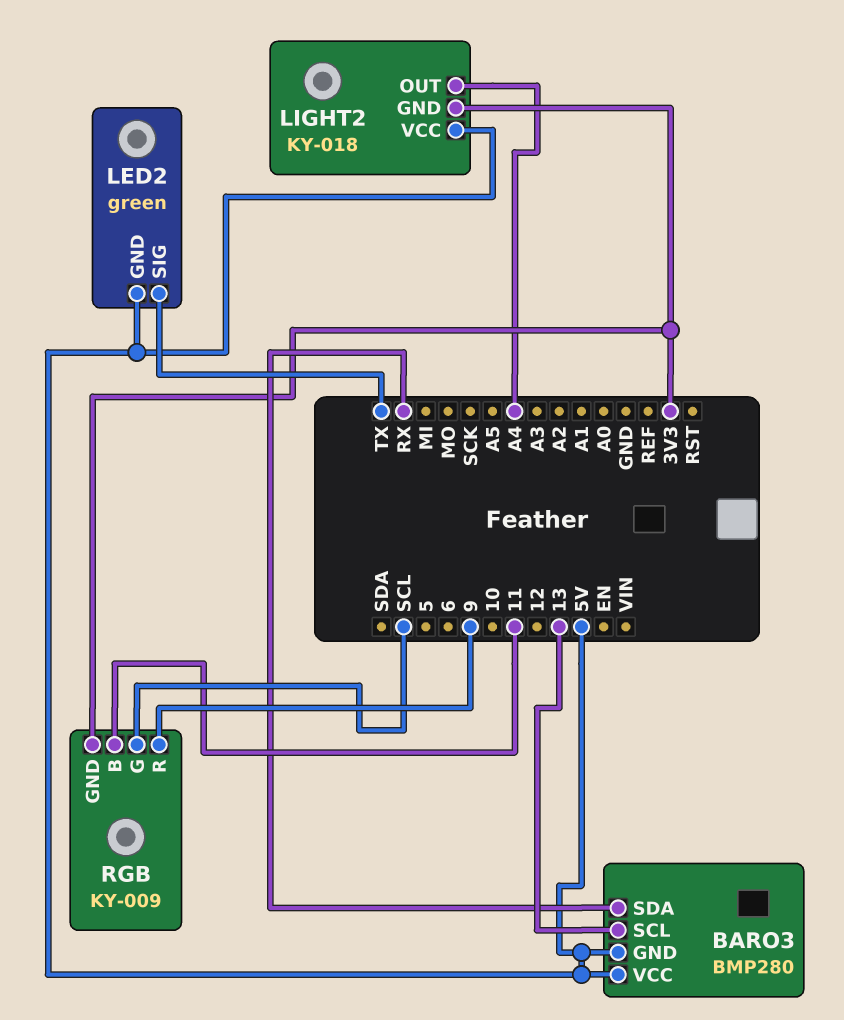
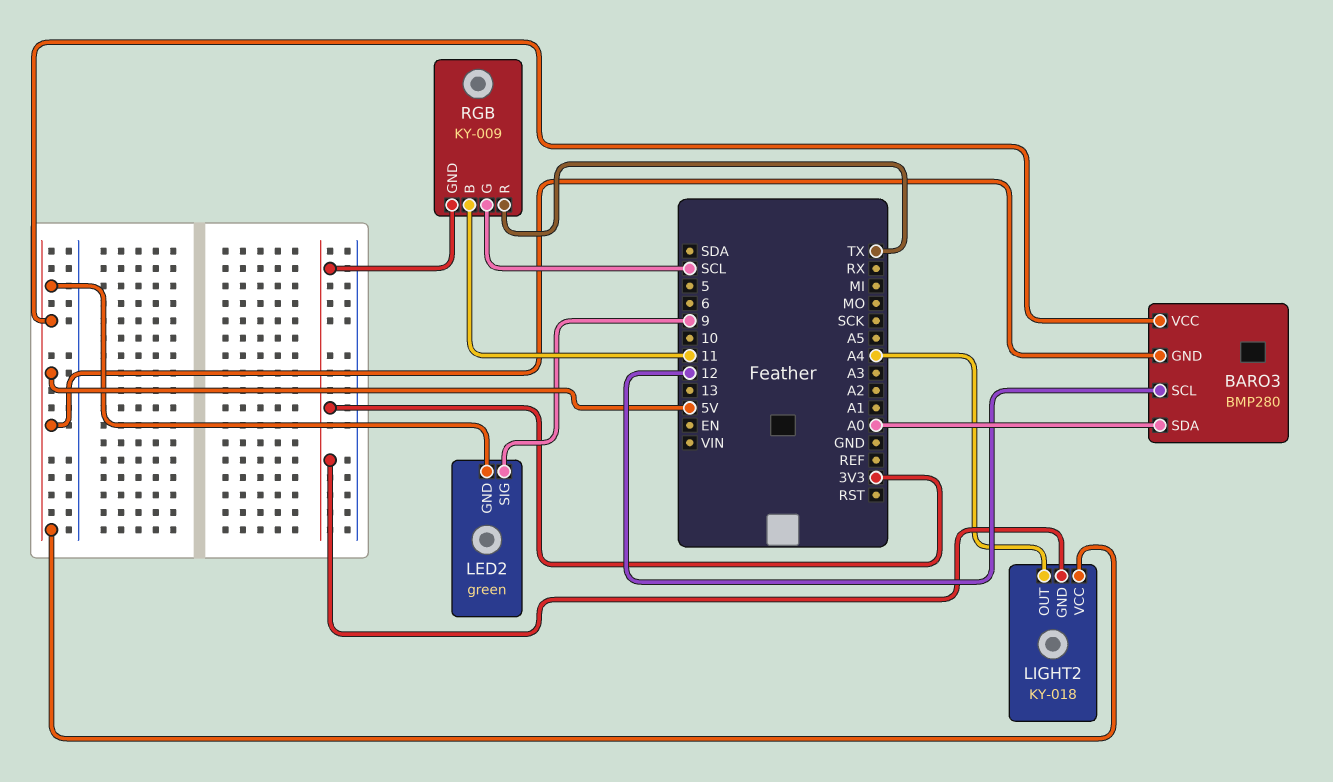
BARO3 pin SCL: 13 -> 12
BARO3 pin SDA: RX -> A0
LED2 pin SIG: TX -> 9
RGB pin R: 9 -> TX

